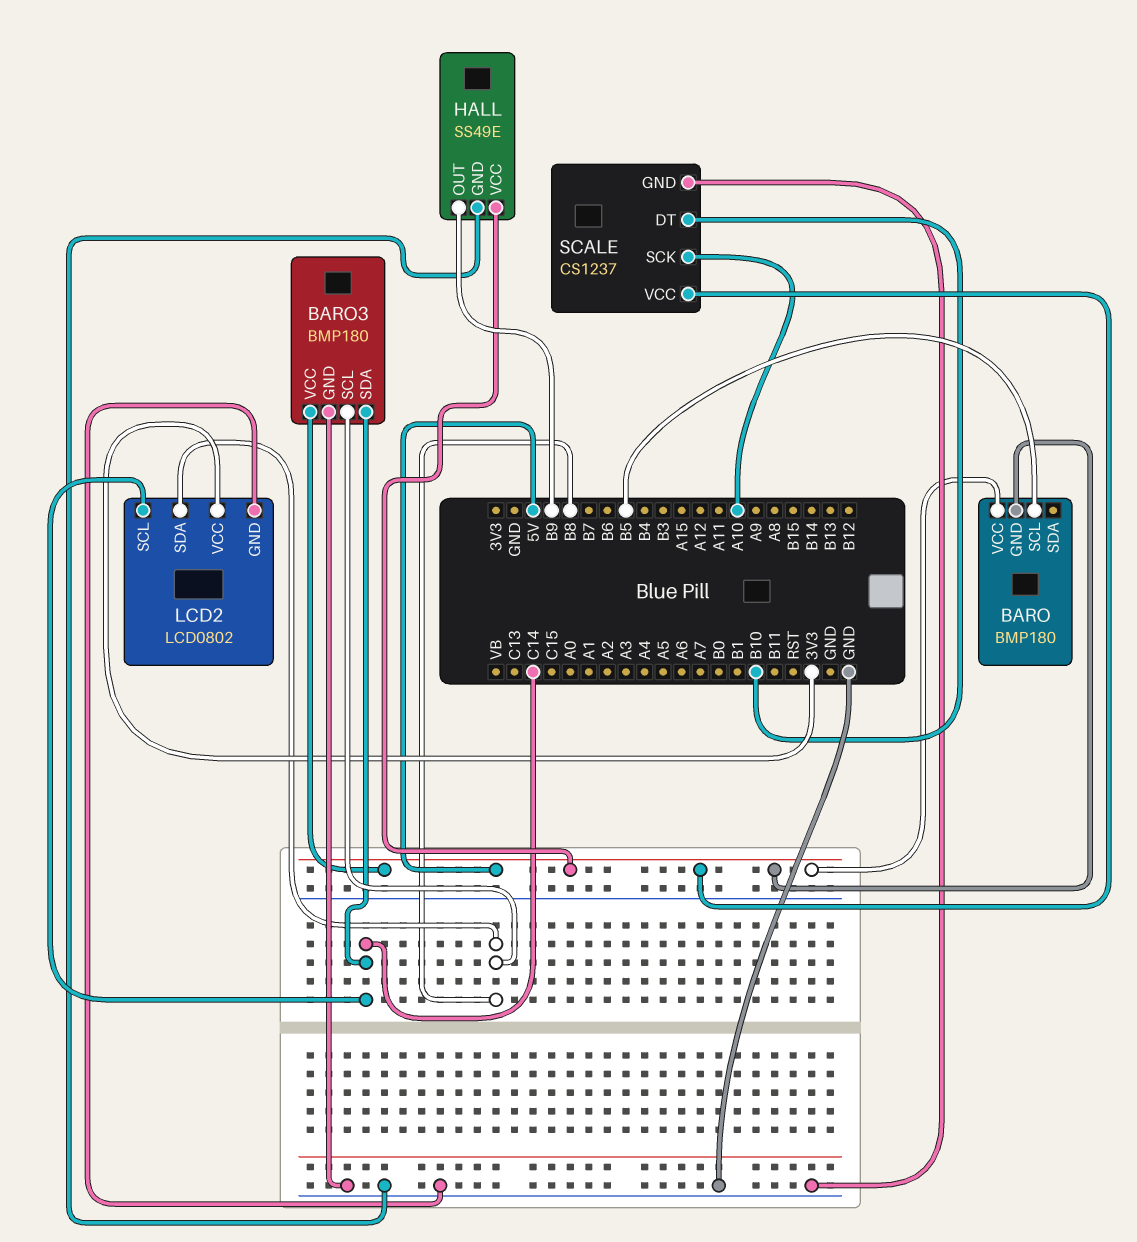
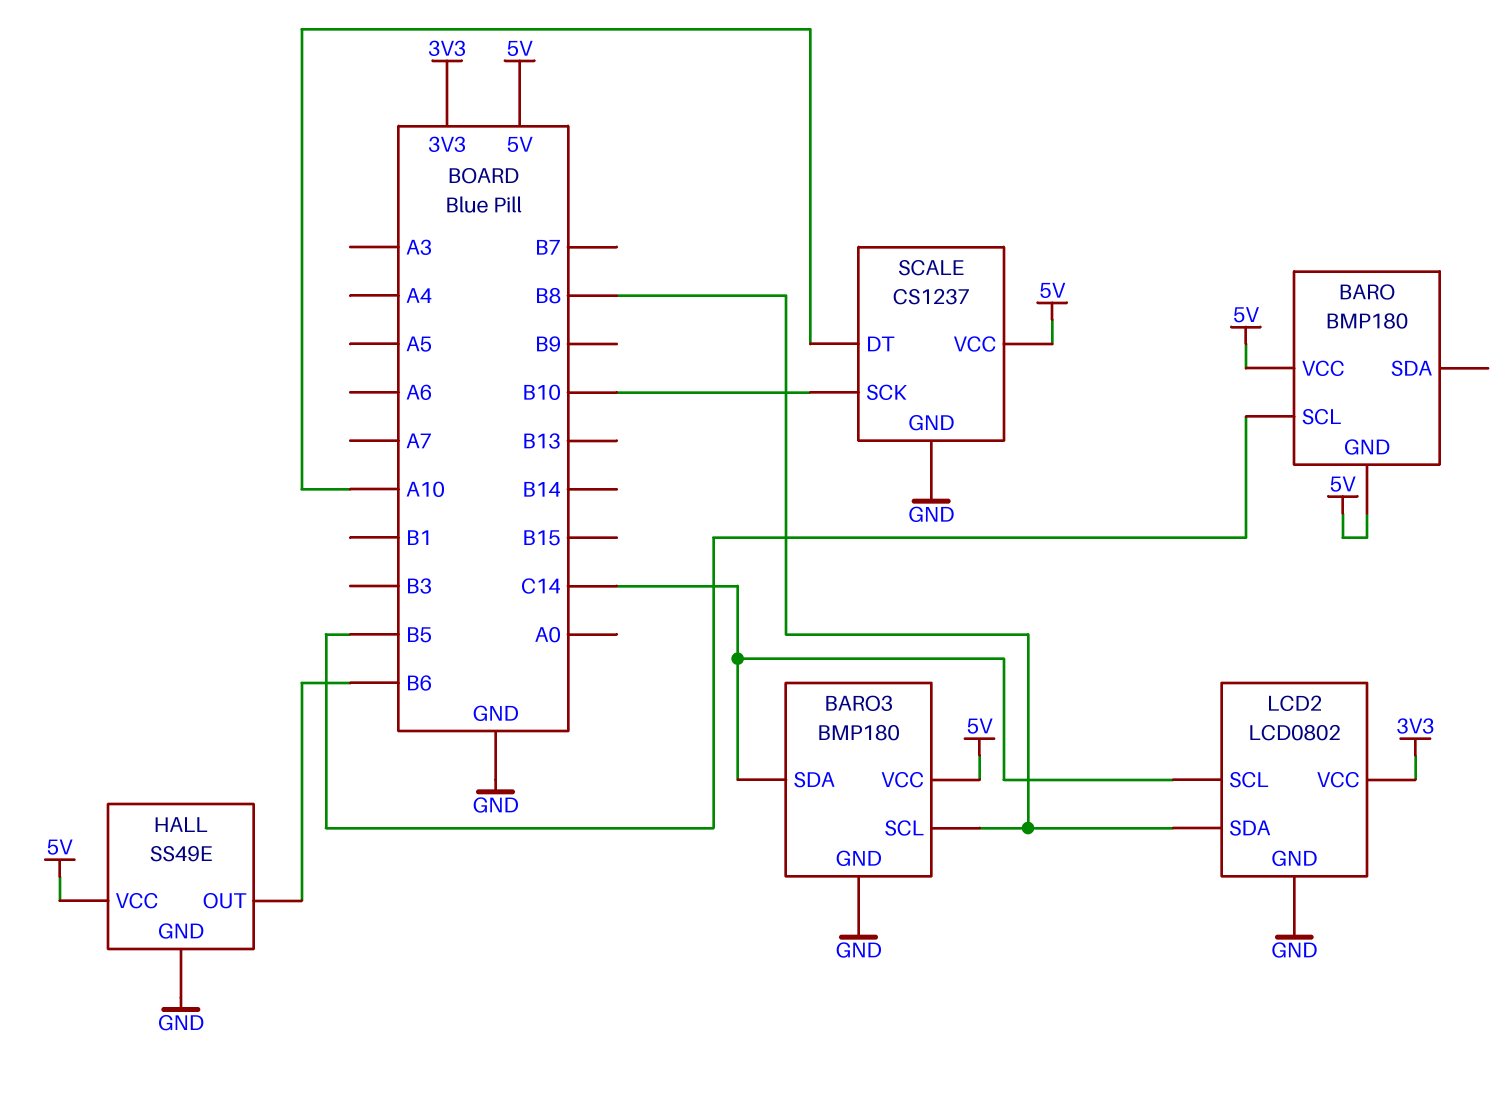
HALL pin OUT: B9 -> B6
SCALE pin DT: B10 -> A10
SCALE pin SCK: A10 -> B10

